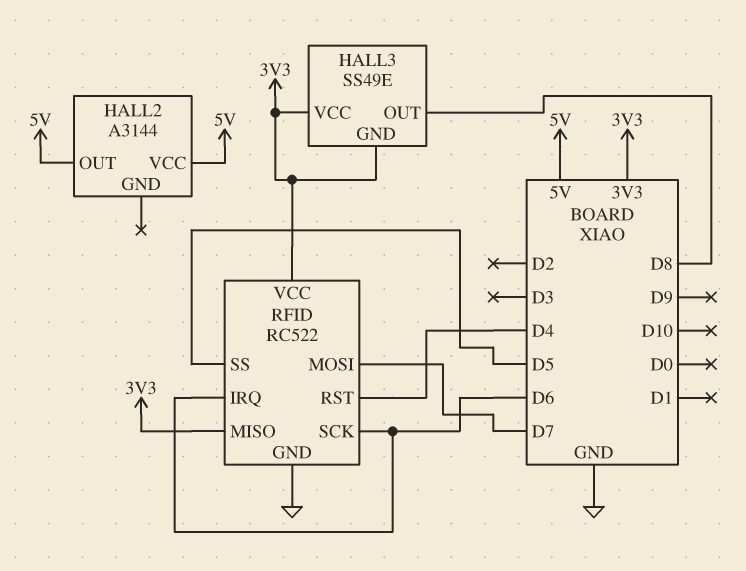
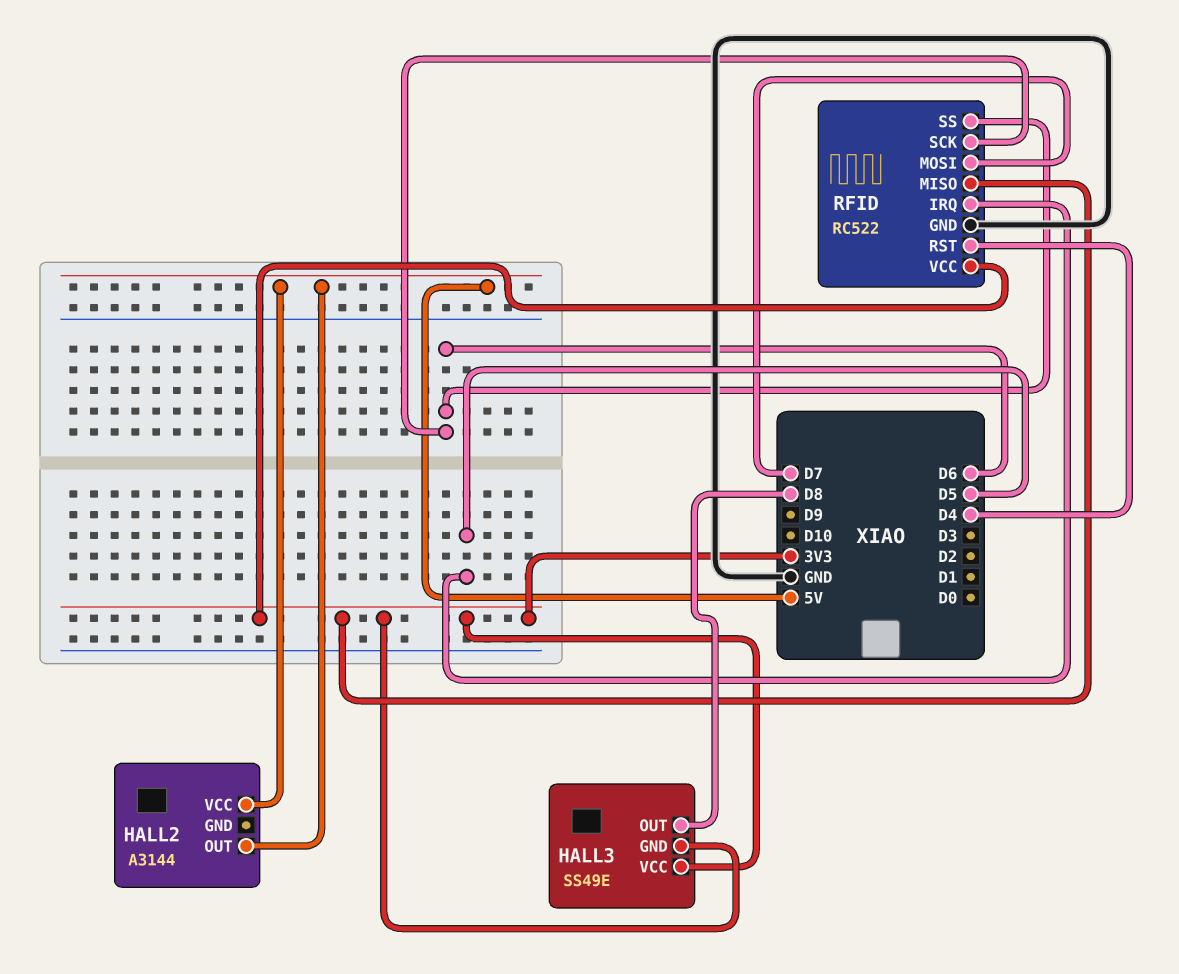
RFID pin IRQ: D6 -> D5
RFID pin SS: D5 -> D6

